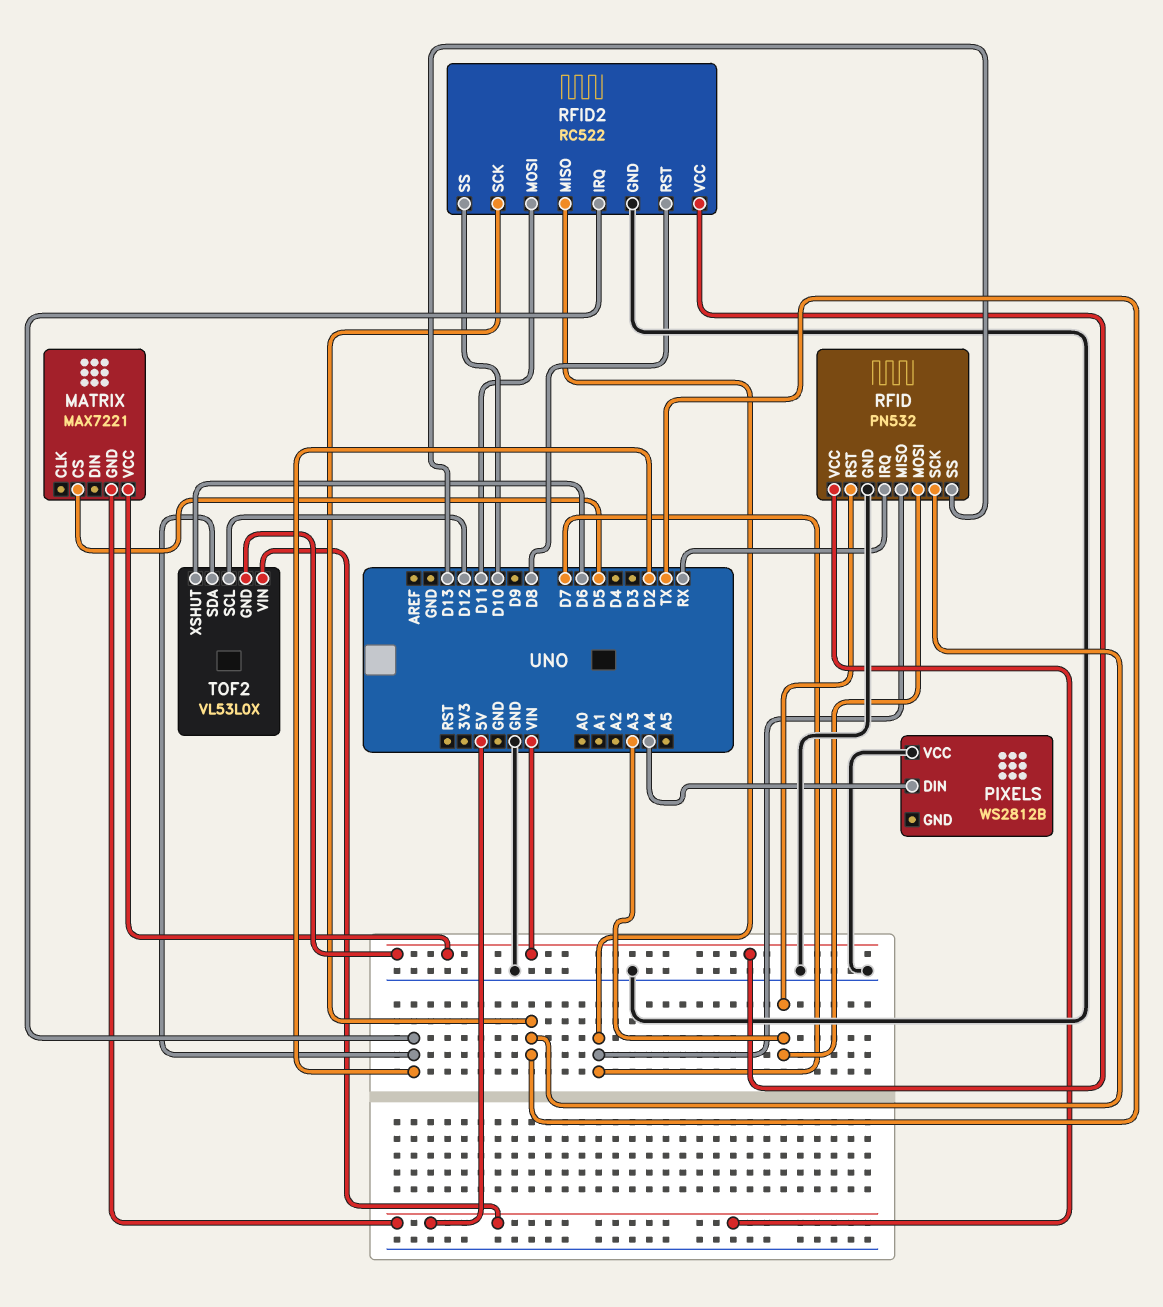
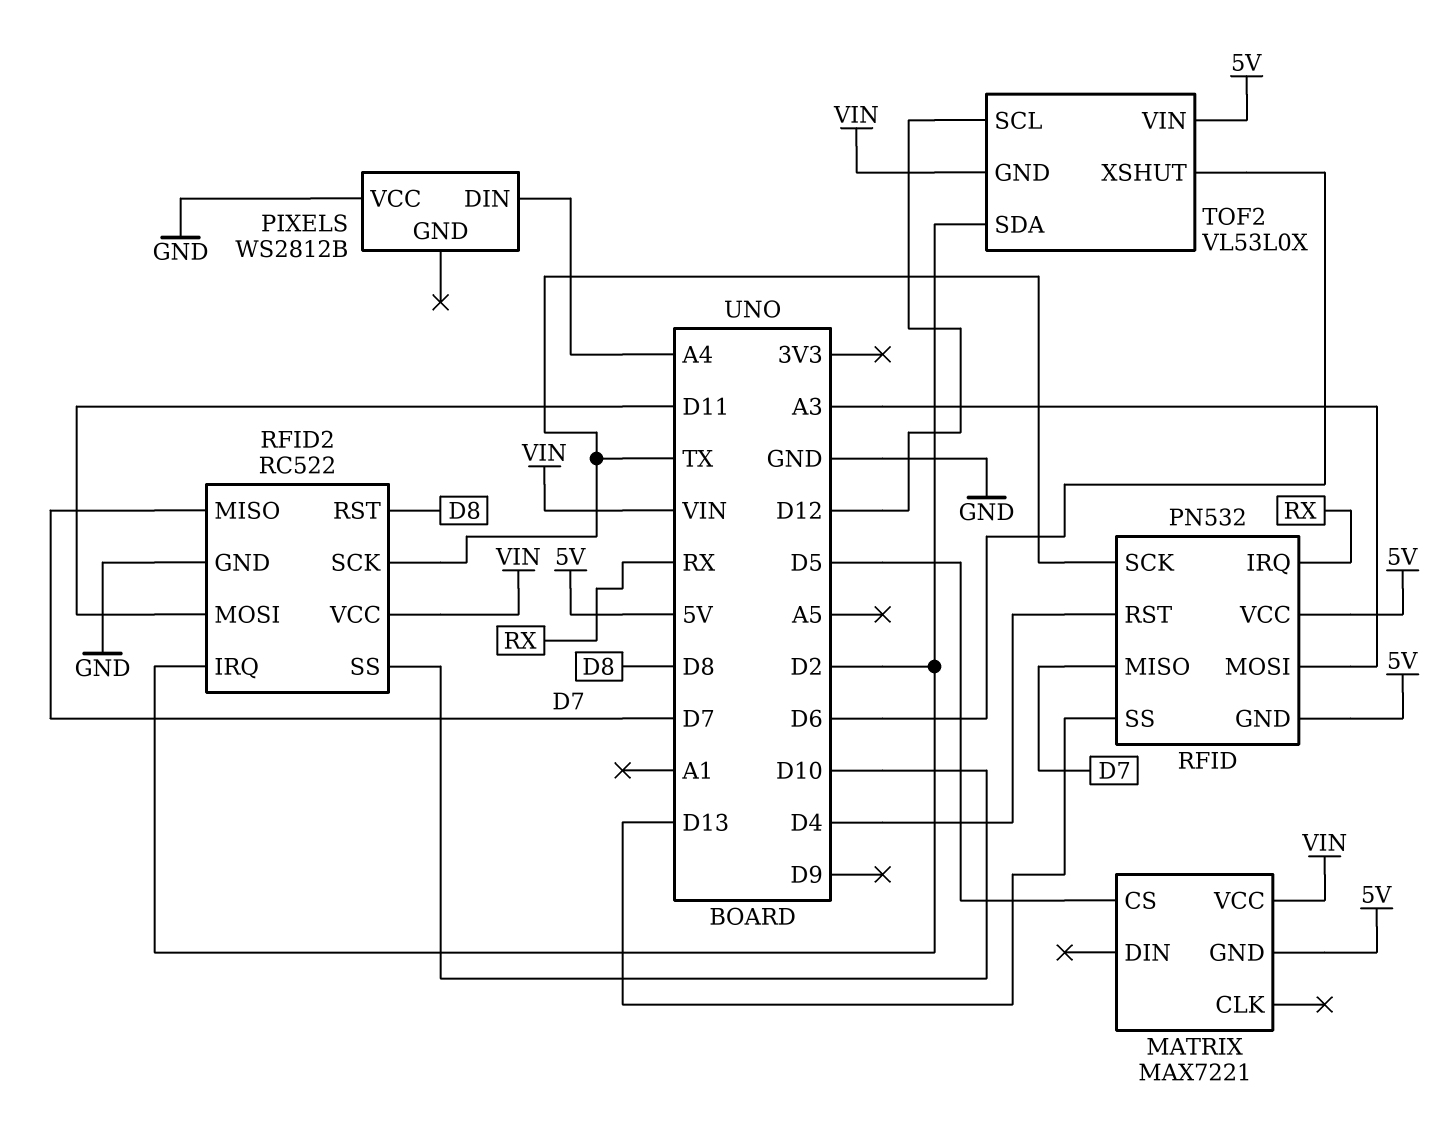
RFID pin GND: GND -> 5V
RFID pin RST: A3 -> D4

